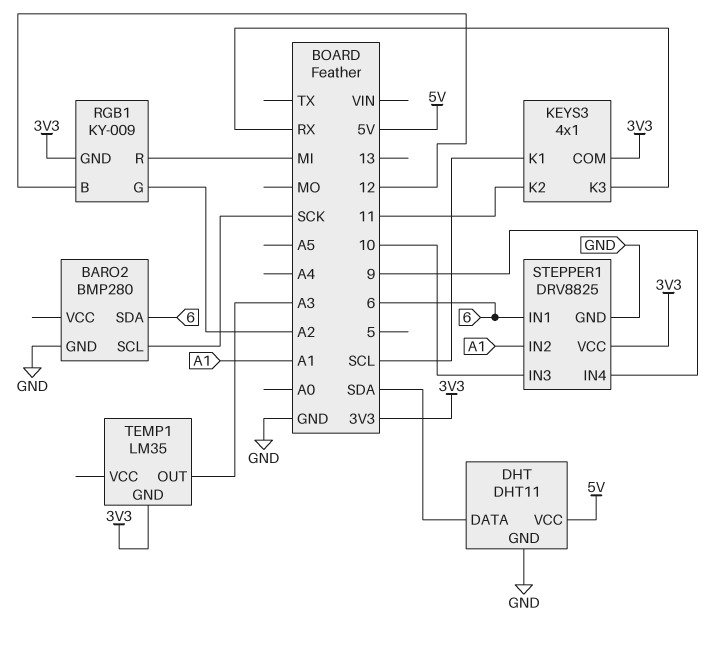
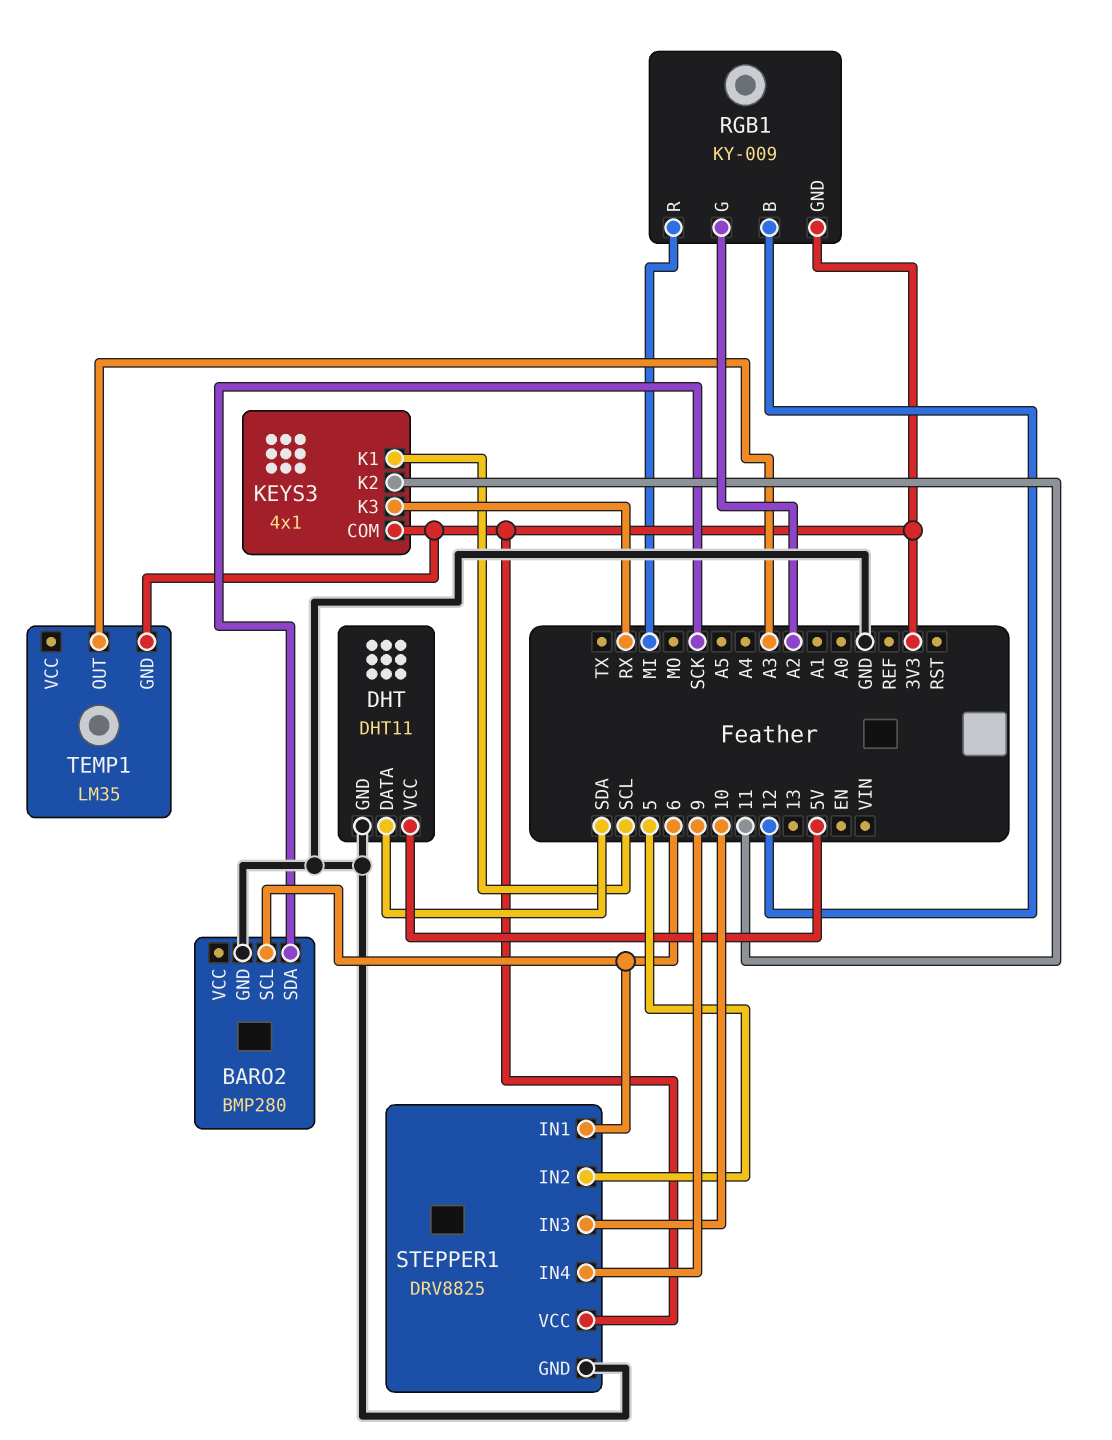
BARO2 pin SCL: SCK -> 6
BARO2 pin SDA: 6 -> SCK
STEPPER1 pin IN2: A1 -> 5

